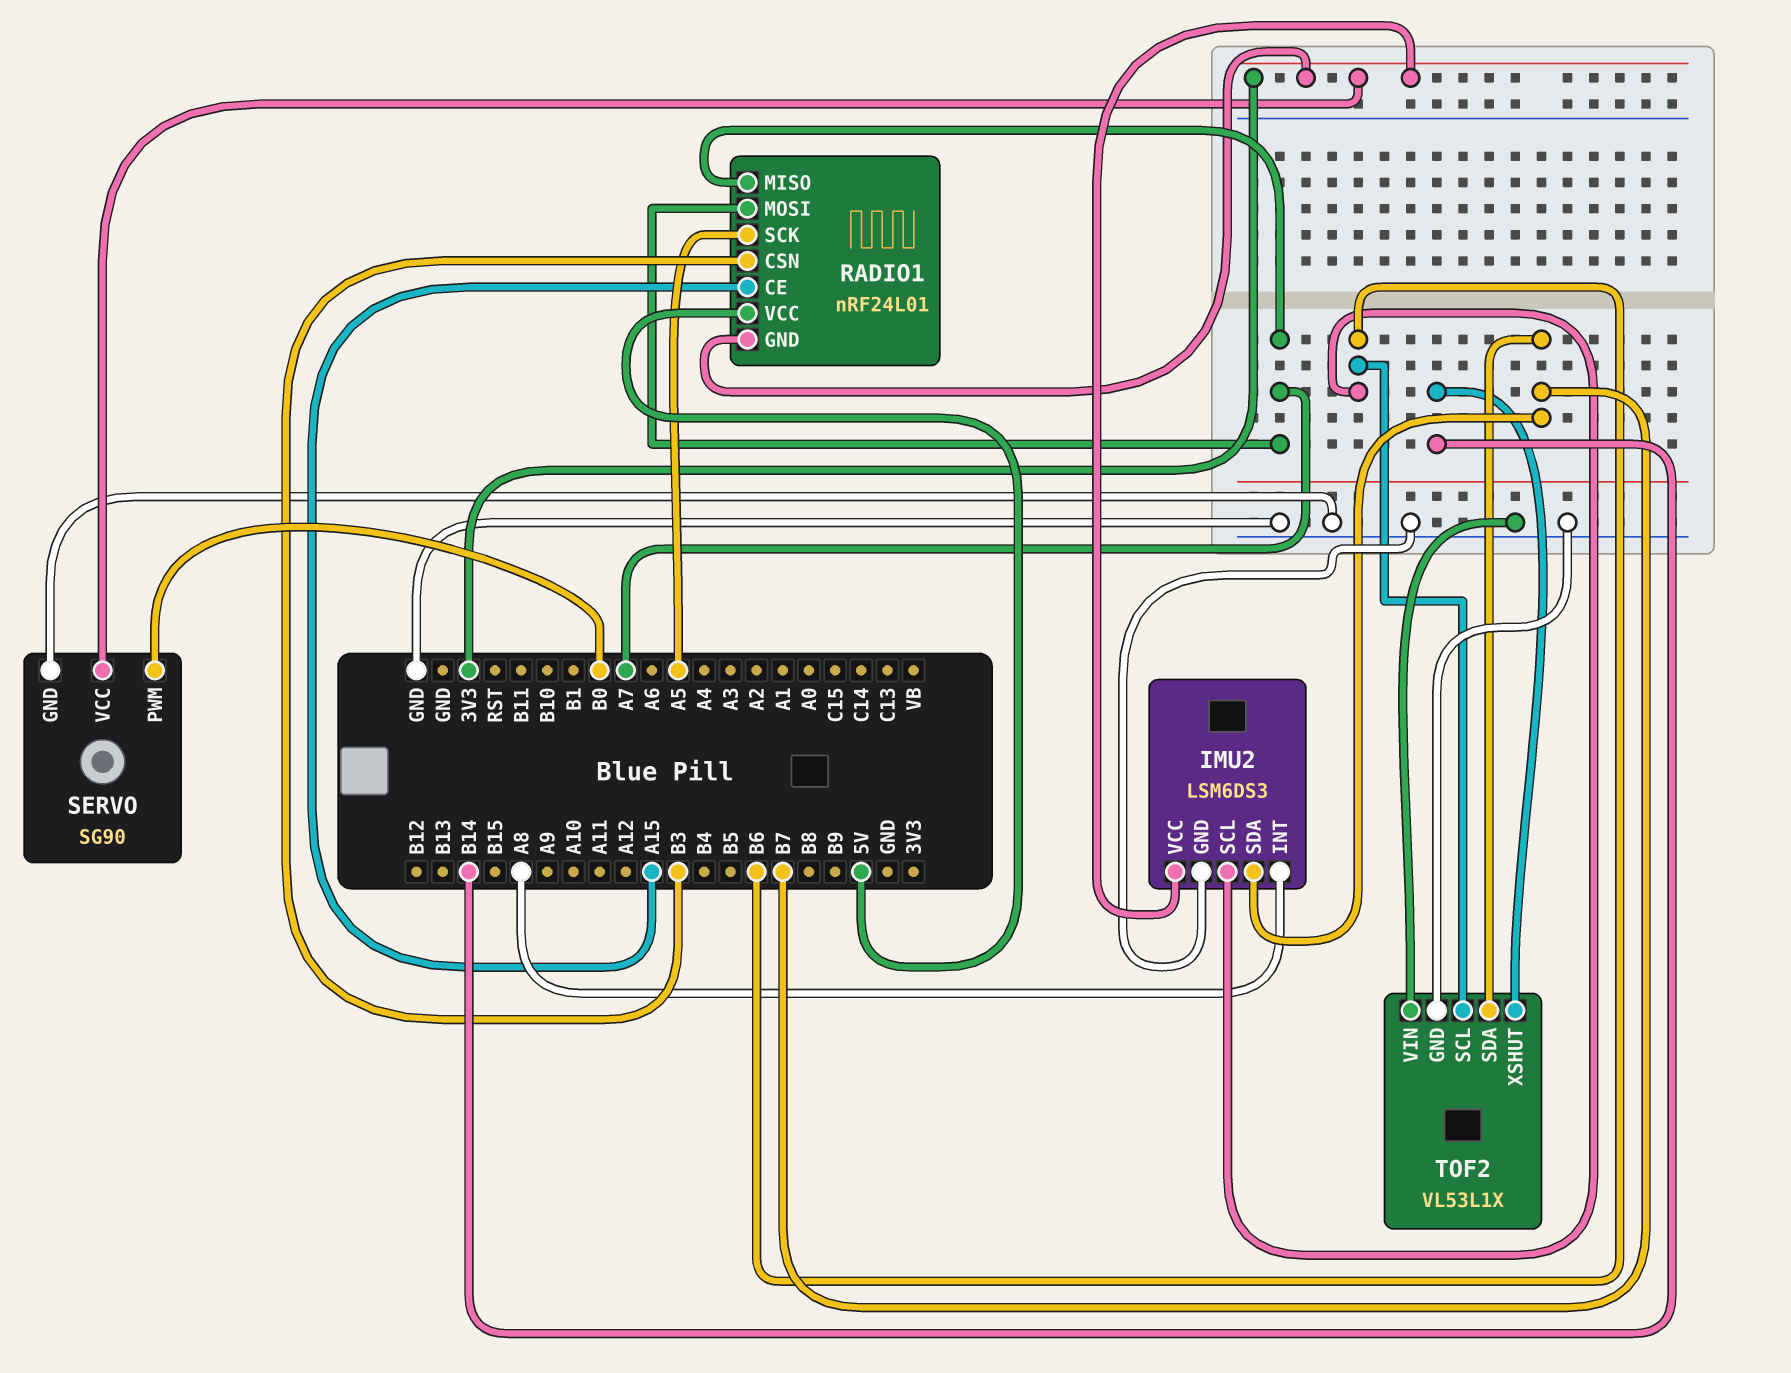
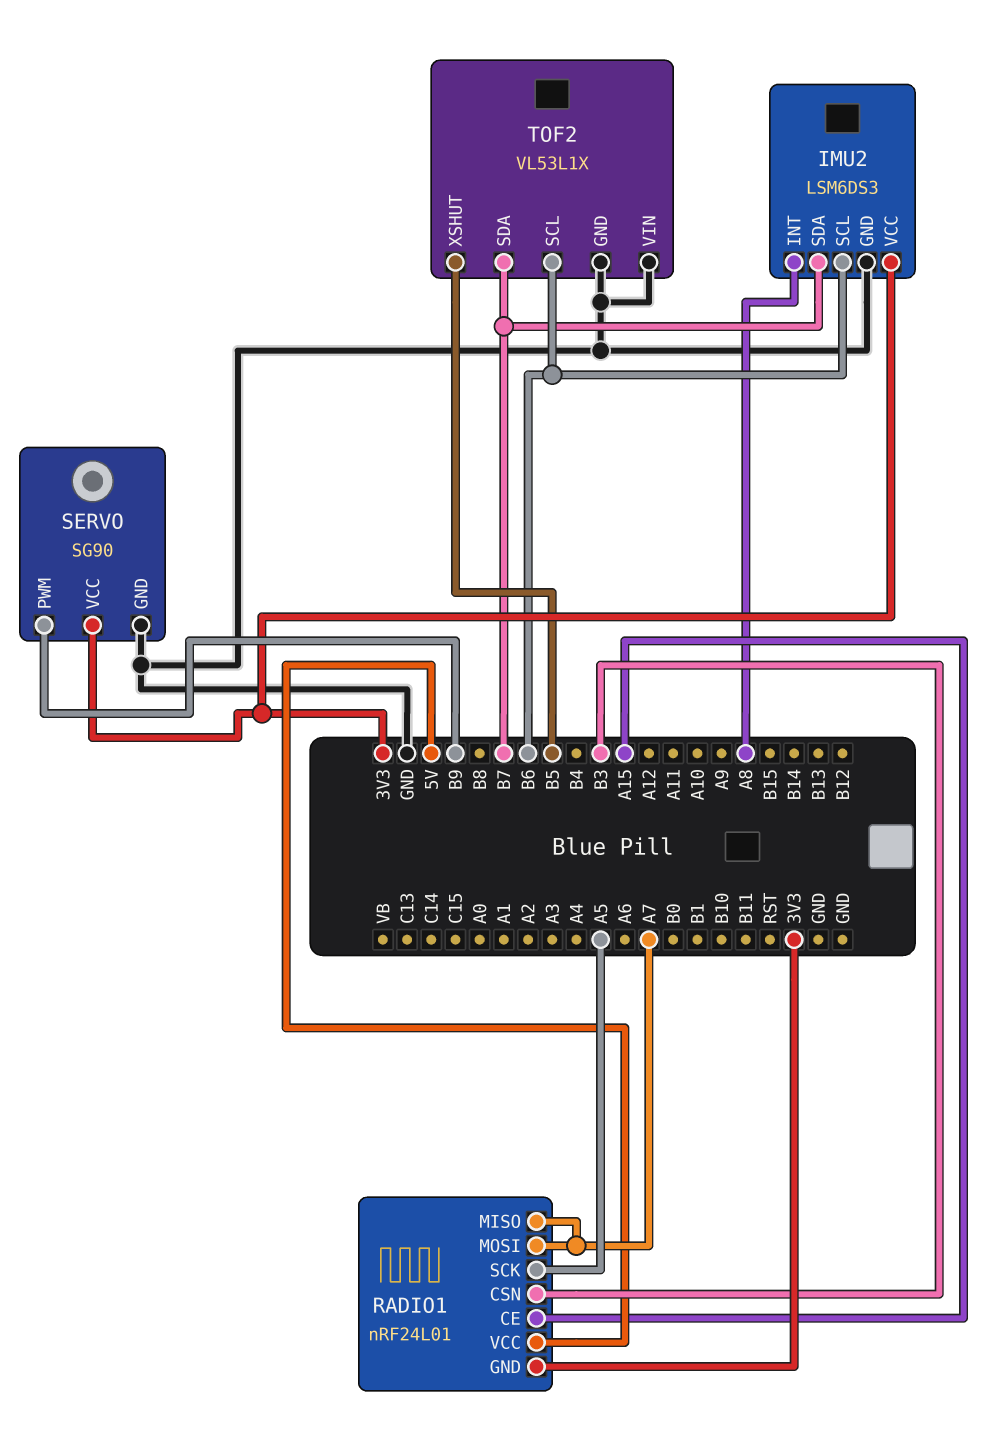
SERVO pin PWM: B0 -> B9
TOF2 pin XSHUT: B14 -> B5

